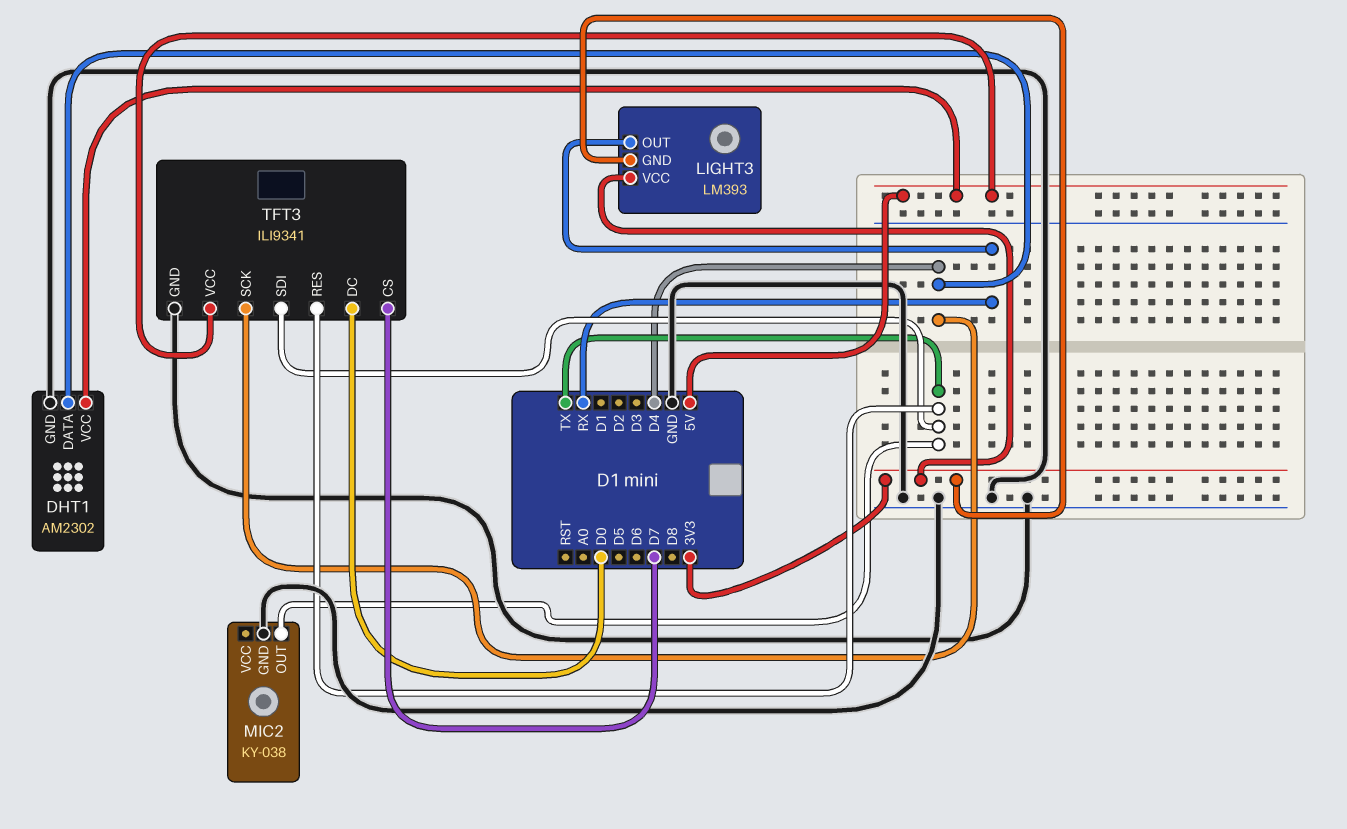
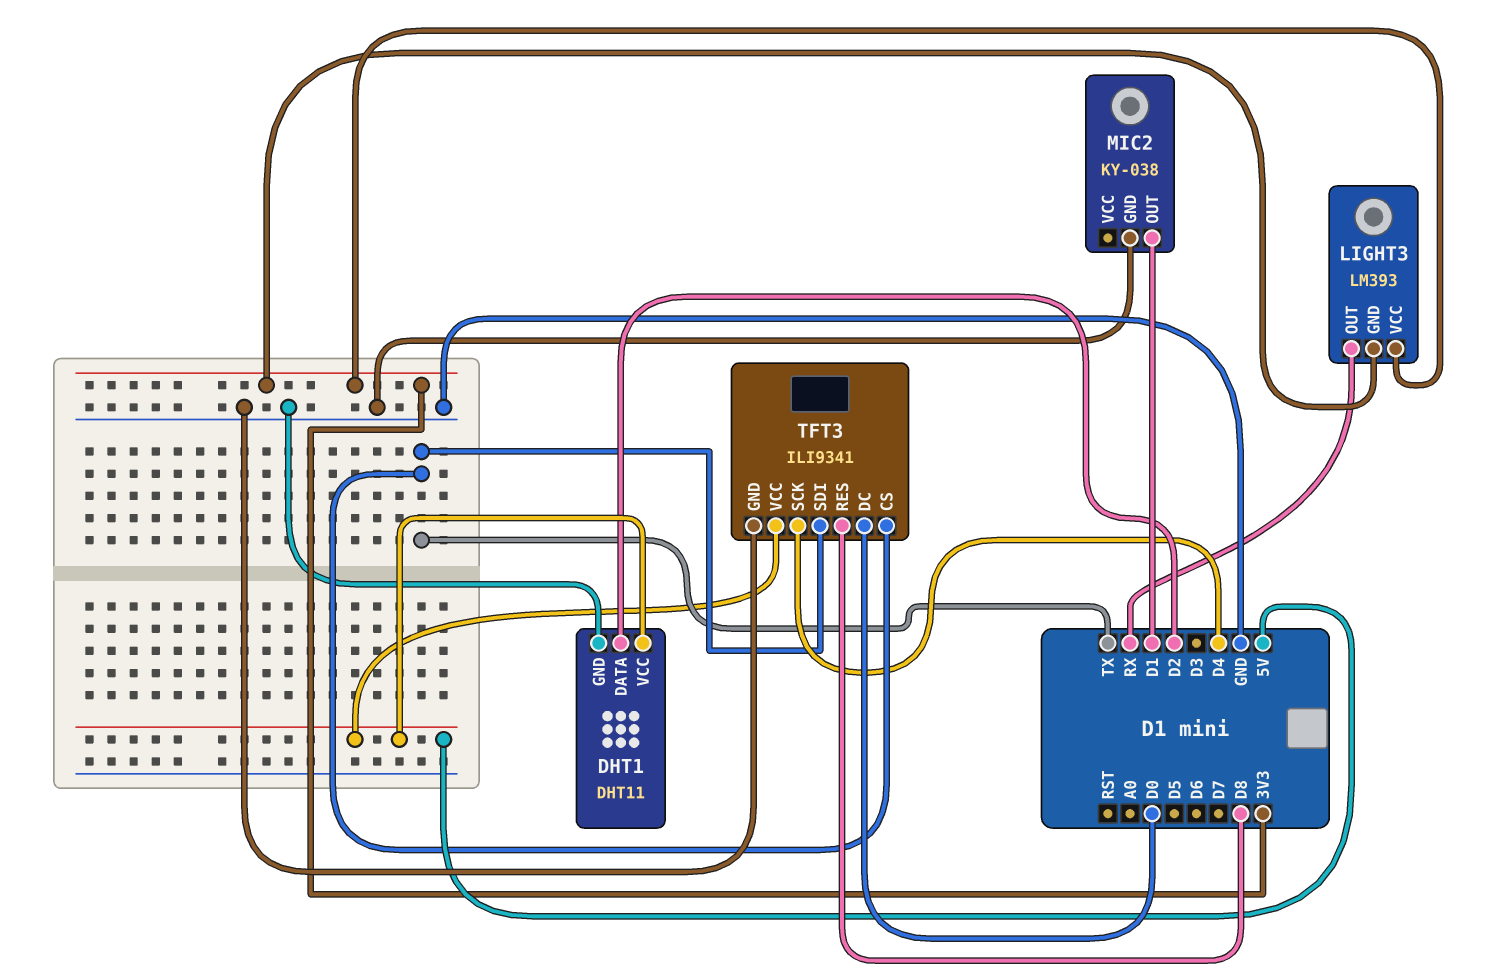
DHT1: AM2302 -> DHT11
DHT1 pin DATA: D4 -> D2
MIC2 pin OUT: TX -> D1
TFT3 pin CS: D7 -> TX
TFT3 pin RES: TX -> D8

